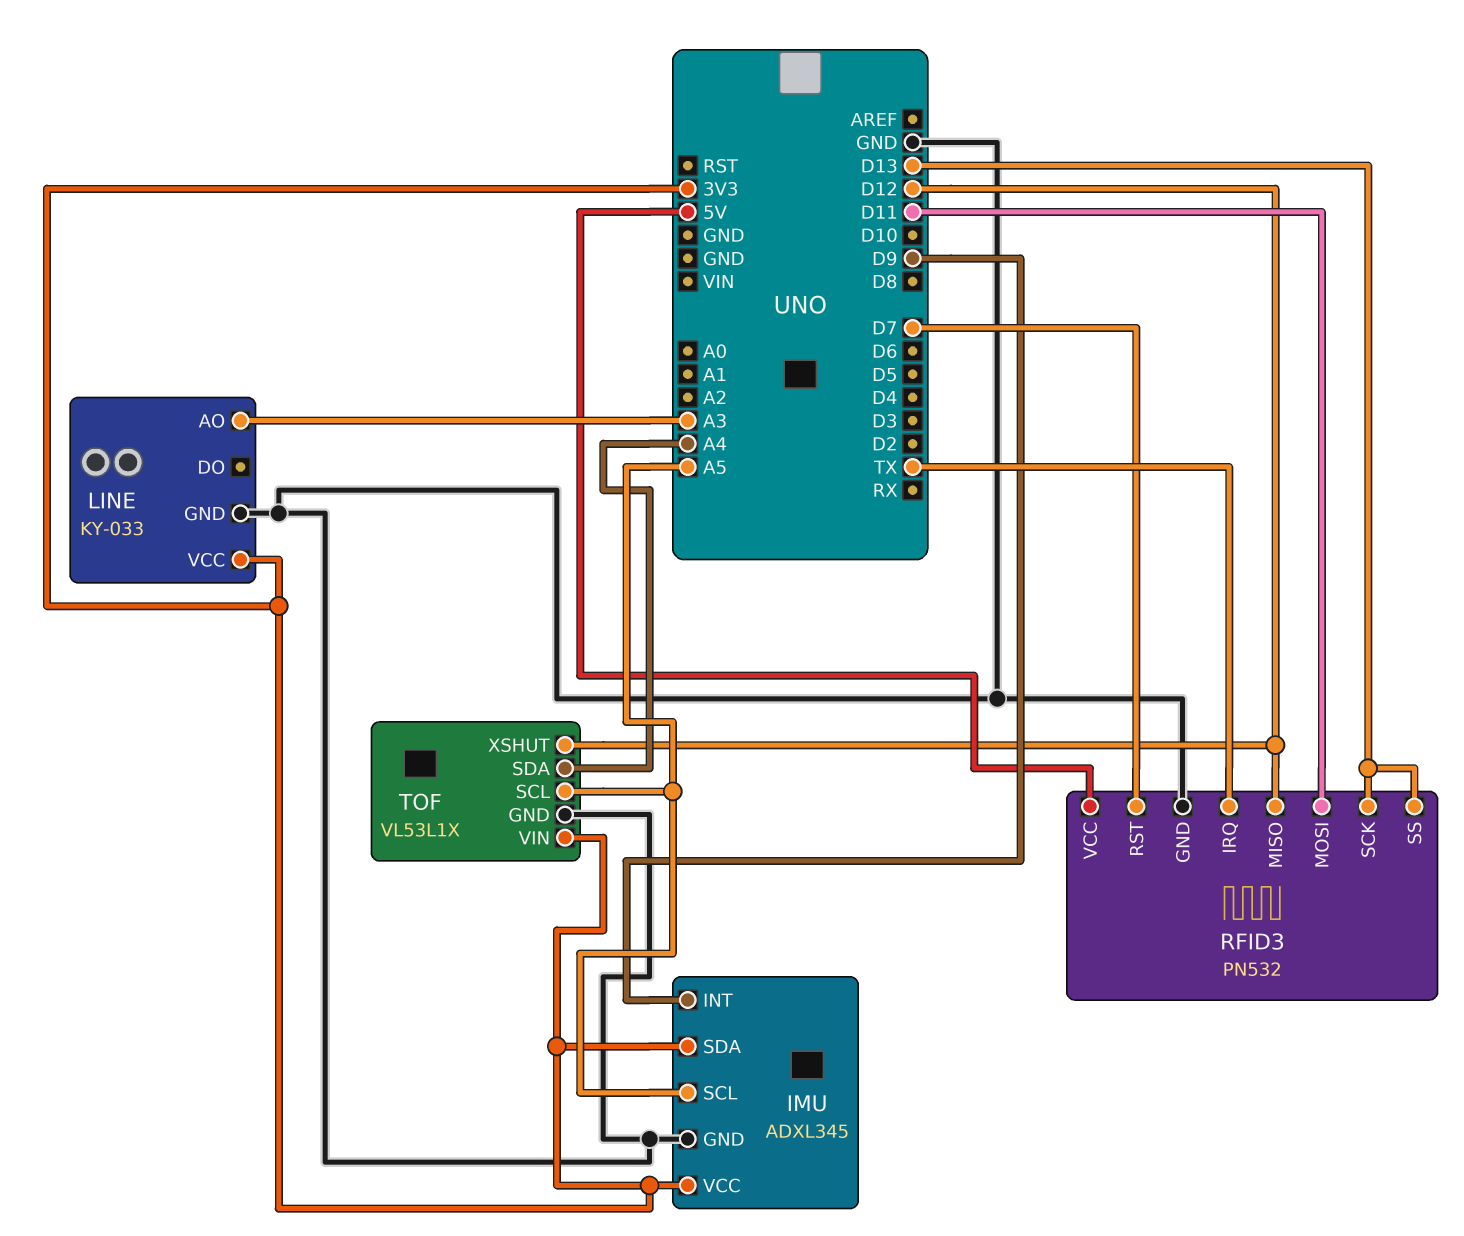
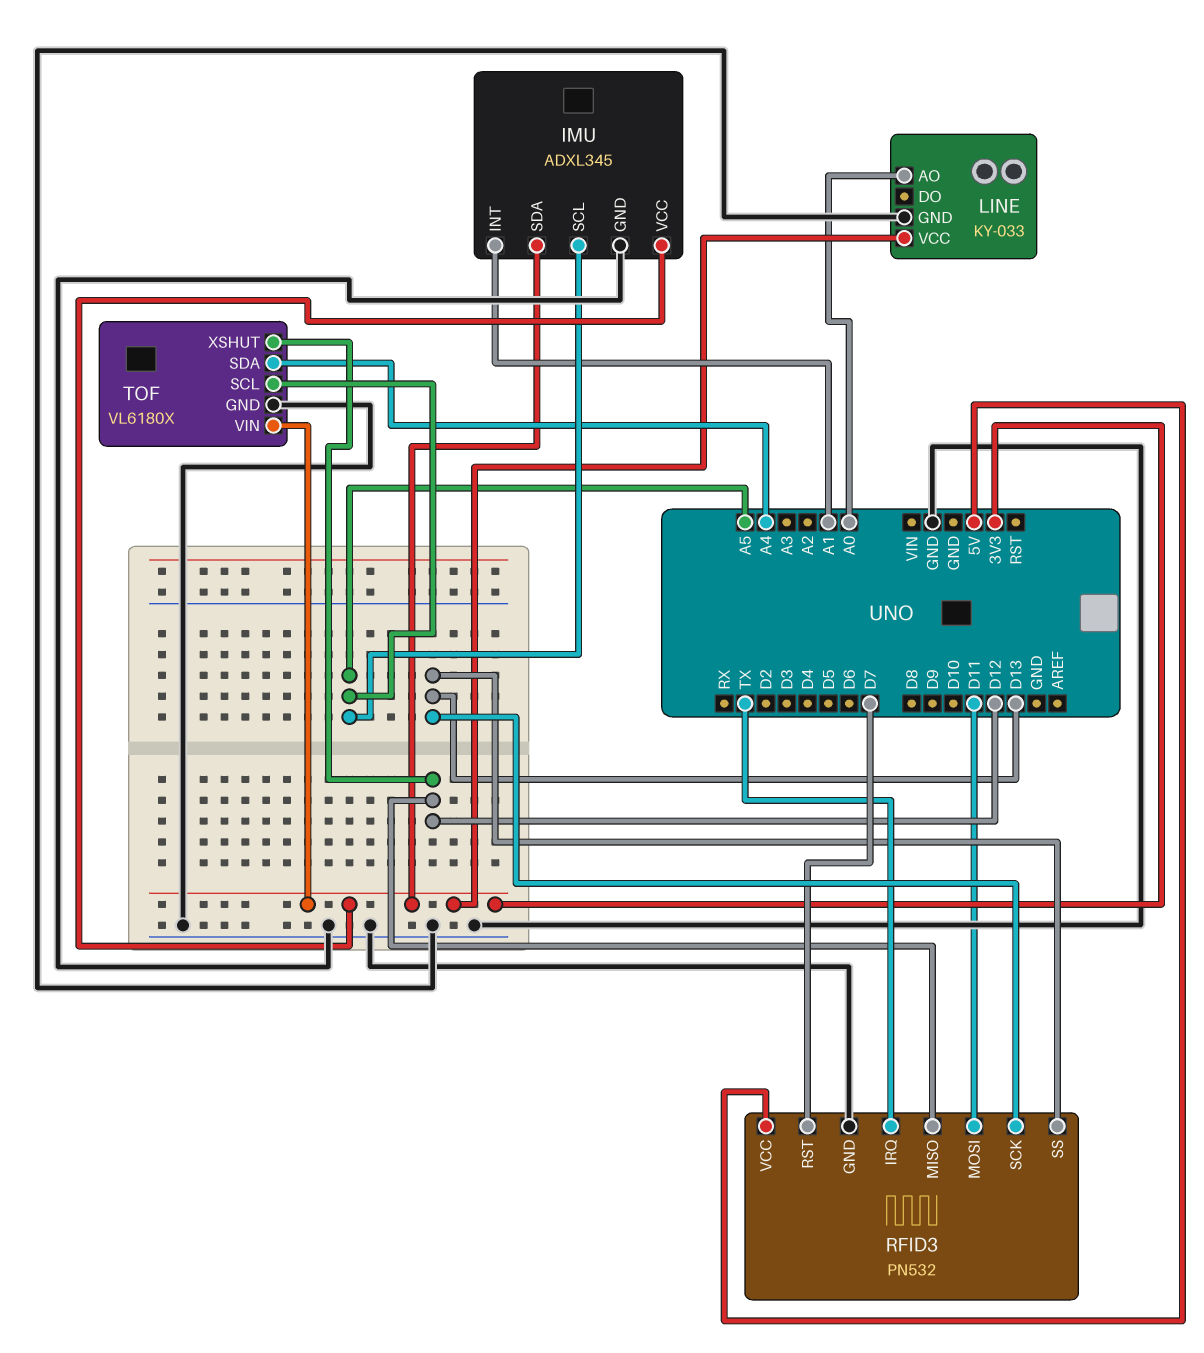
IMU pin INT: D9 -> A1
LINE pin AO: A3 -> A0
TOF: VL53L1X -> VL6180X

